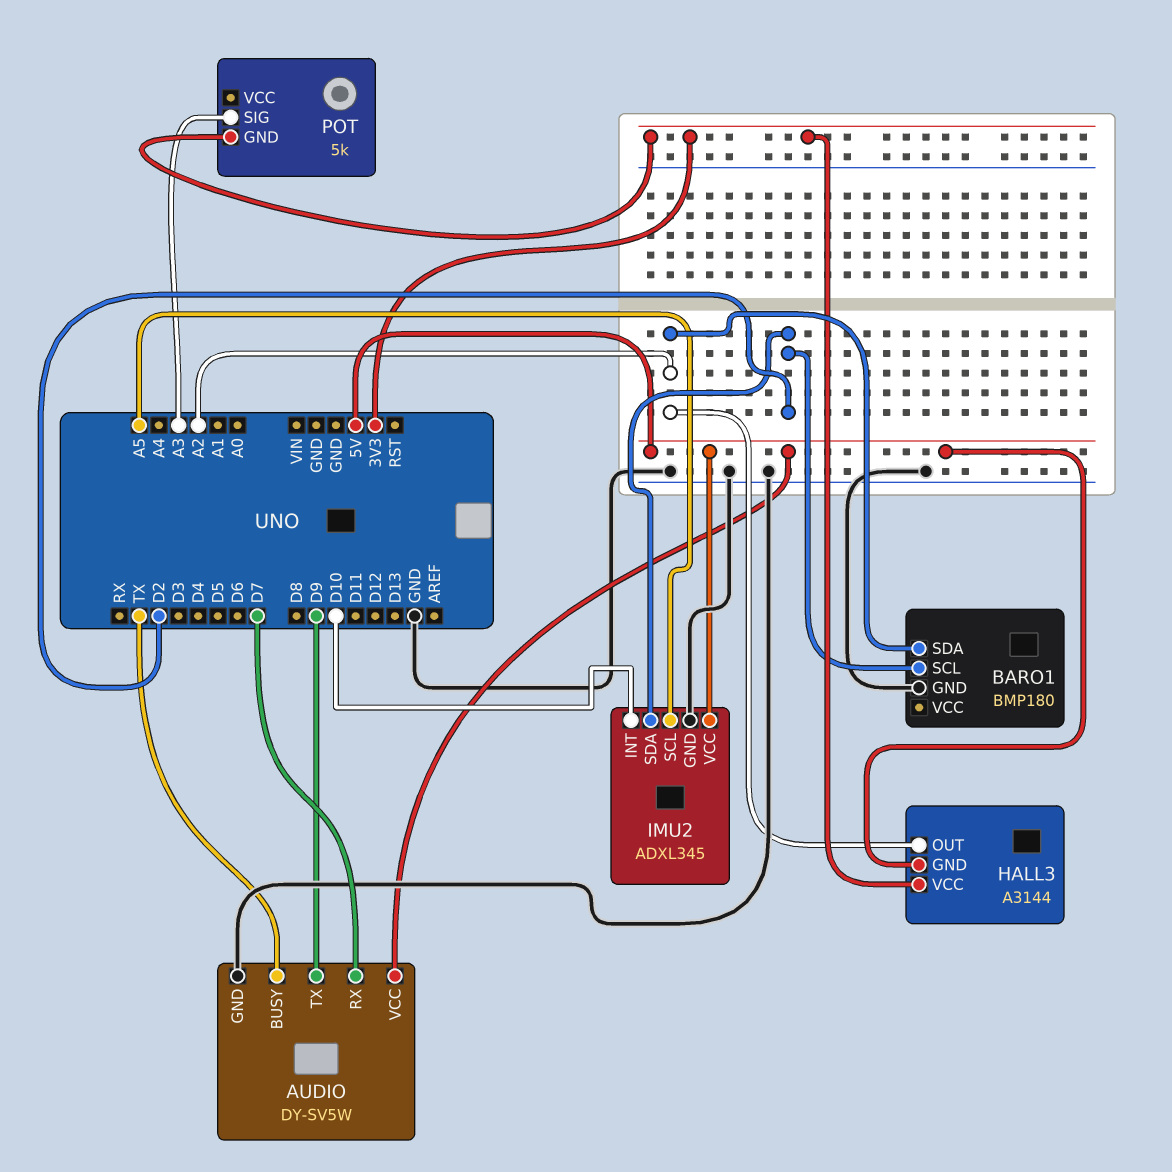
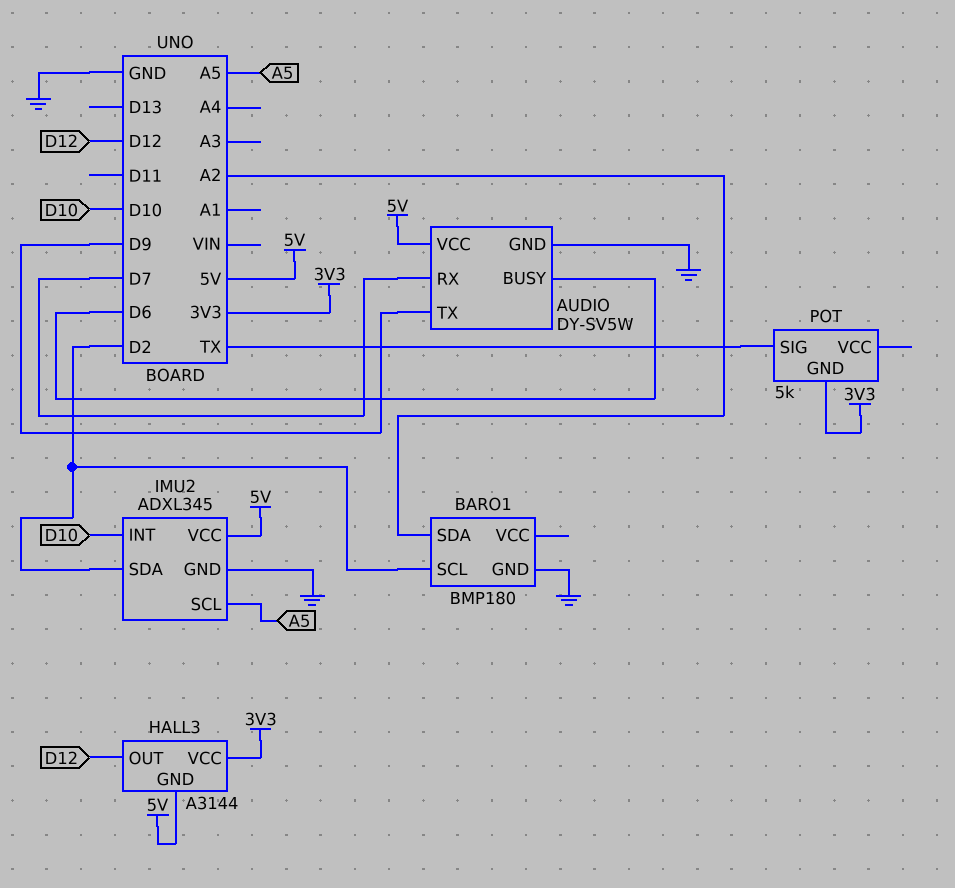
AUDIO pin BUSY: TX -> D6
HALL3 pin OUT: A2 -> D12
POT pin SIG: A3 -> TX

